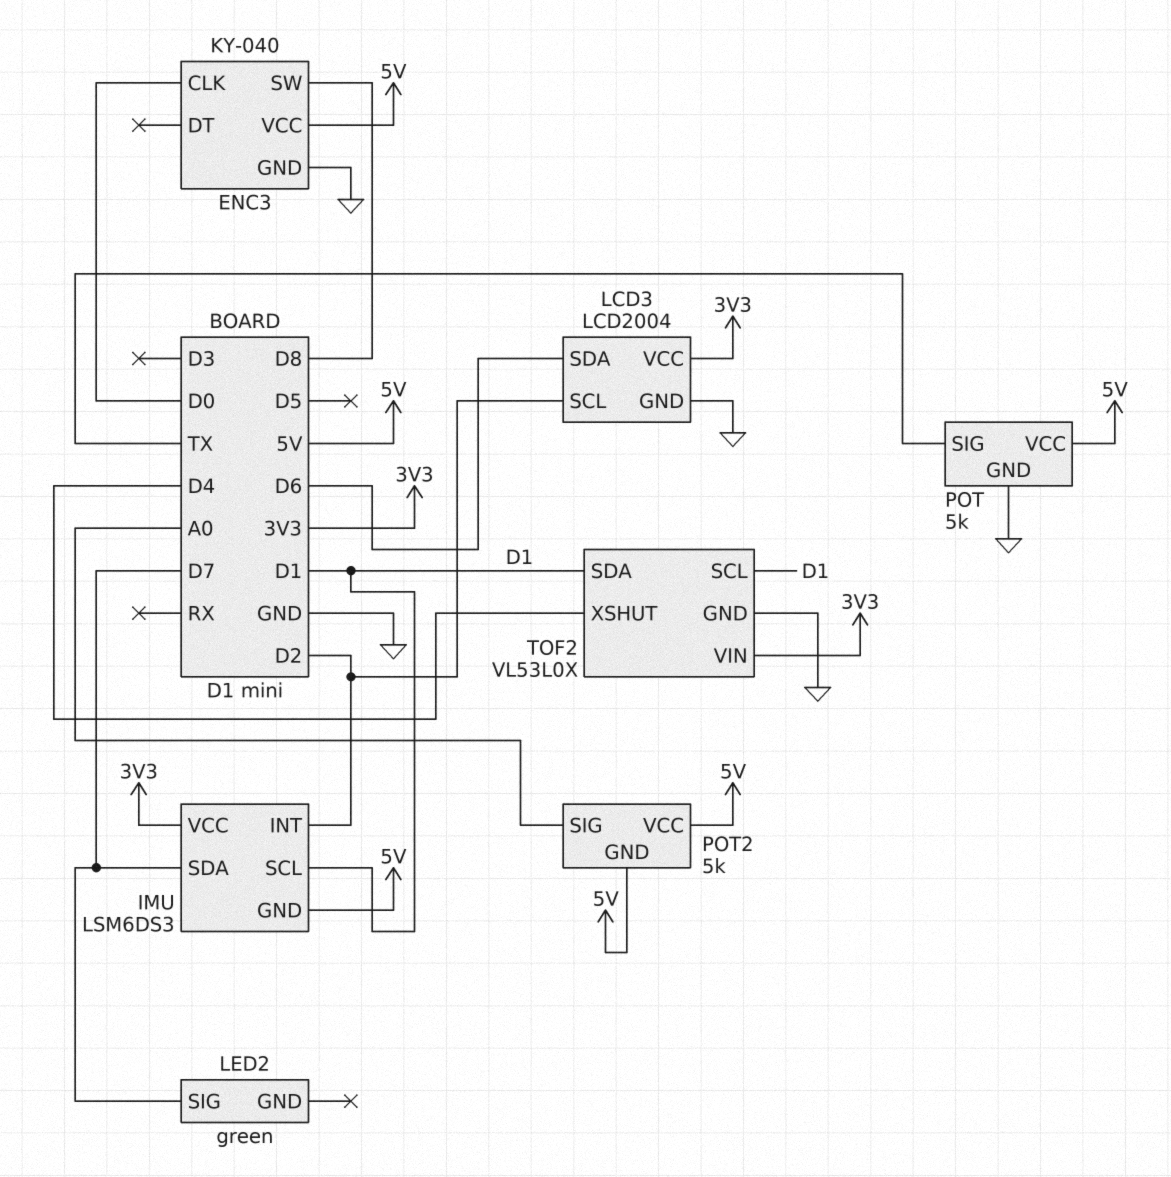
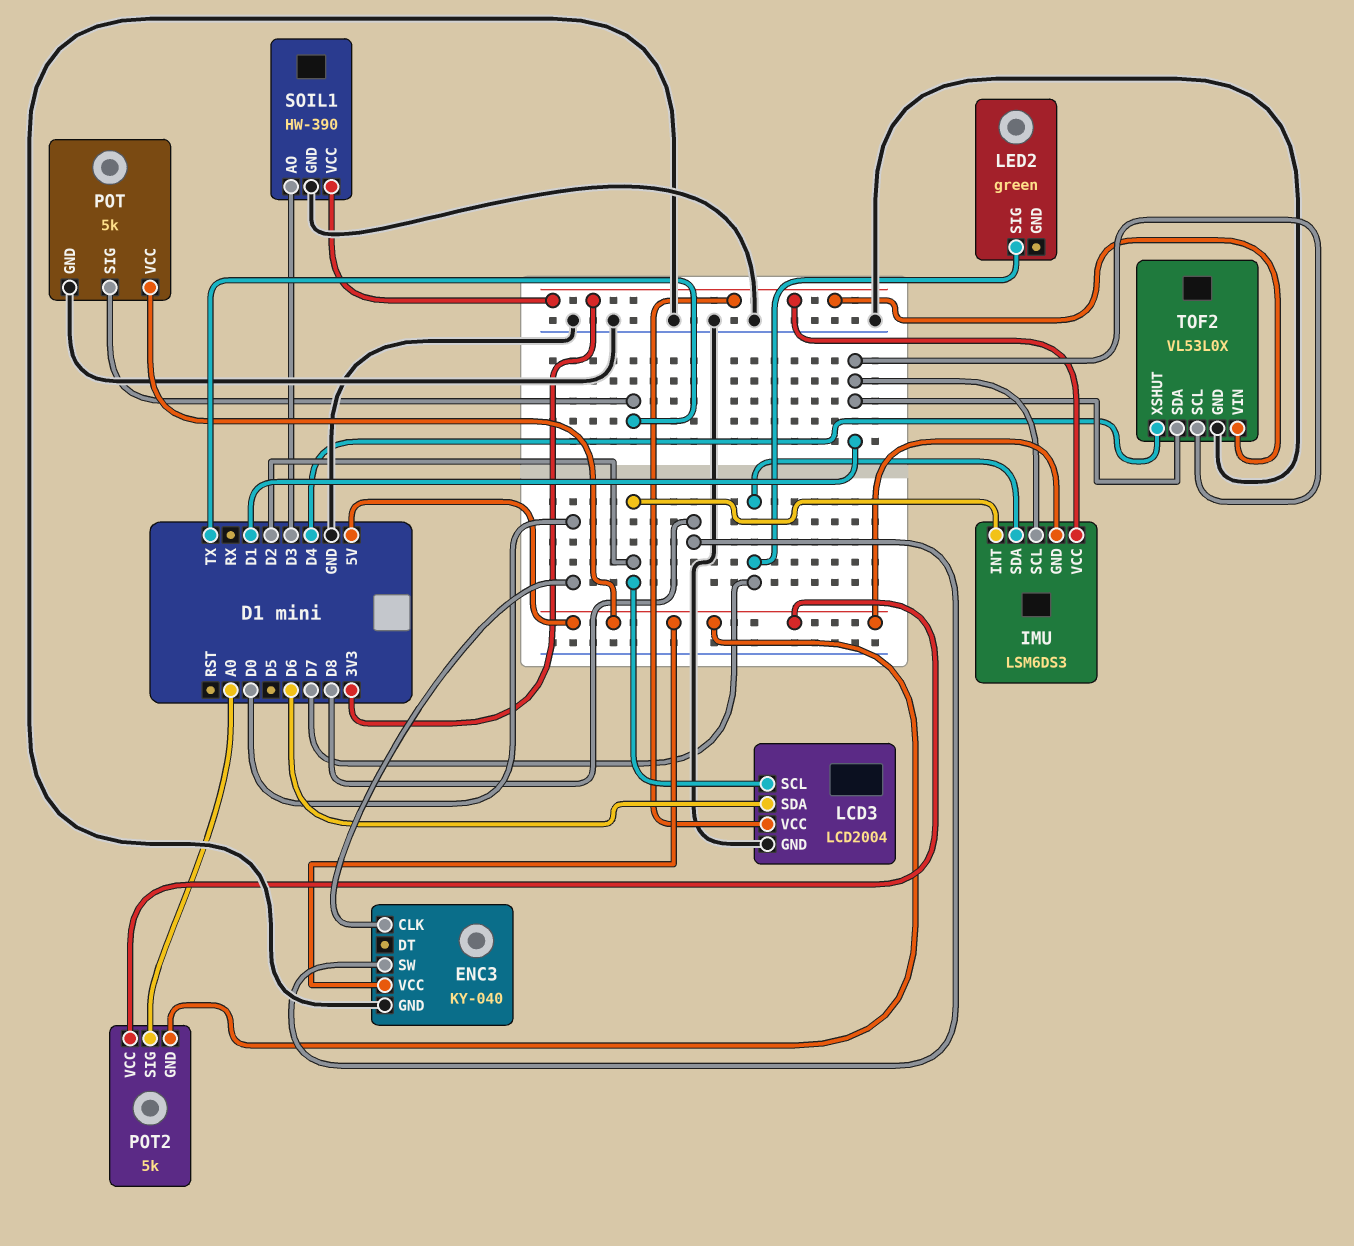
SOIL1: none -> HW-390
SOIL1 pin AO: none -> D3
SOIL1 pin GND: none -> GND
SOIL1 pin VCC: none -> 3V3

